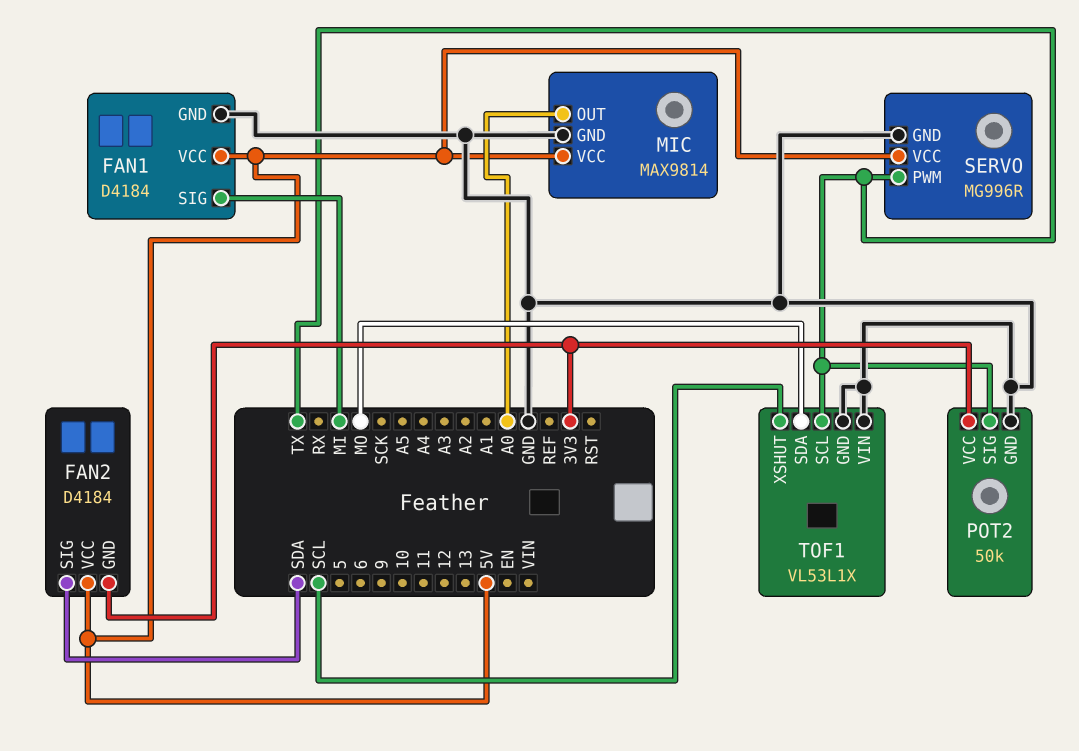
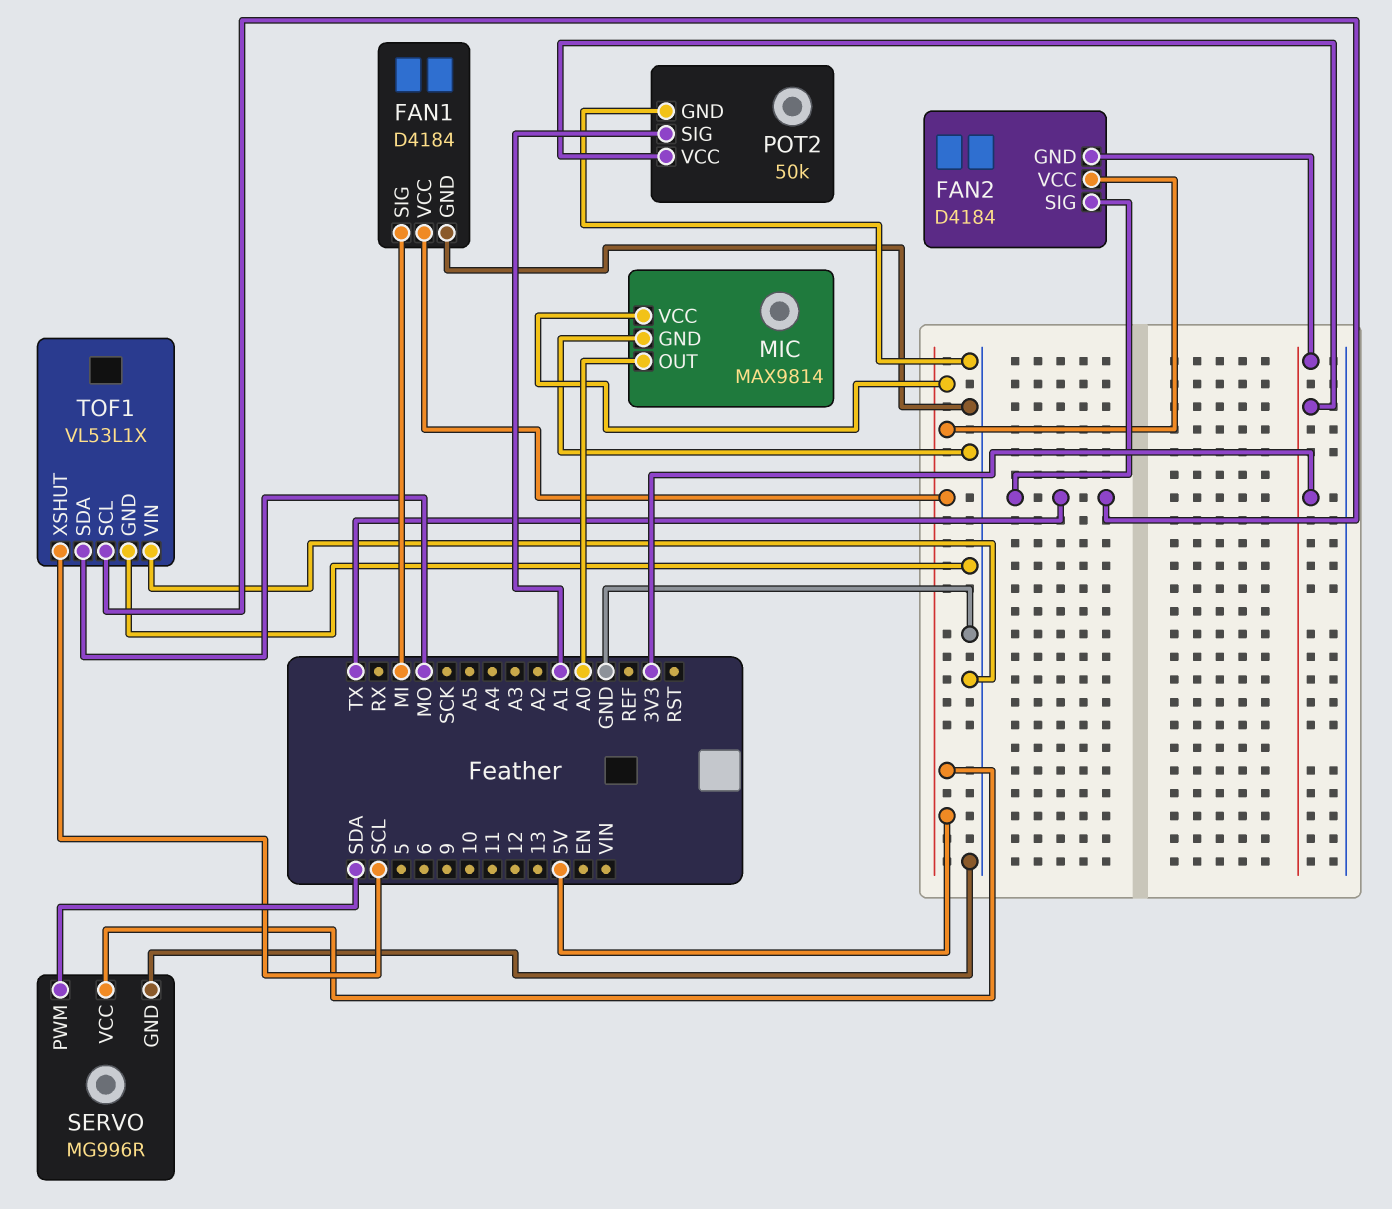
FAN2 pin SIG: SDA -> TX
POT2 pin SIG: TX -> A1
SERVO pin PWM: TX -> SDA

